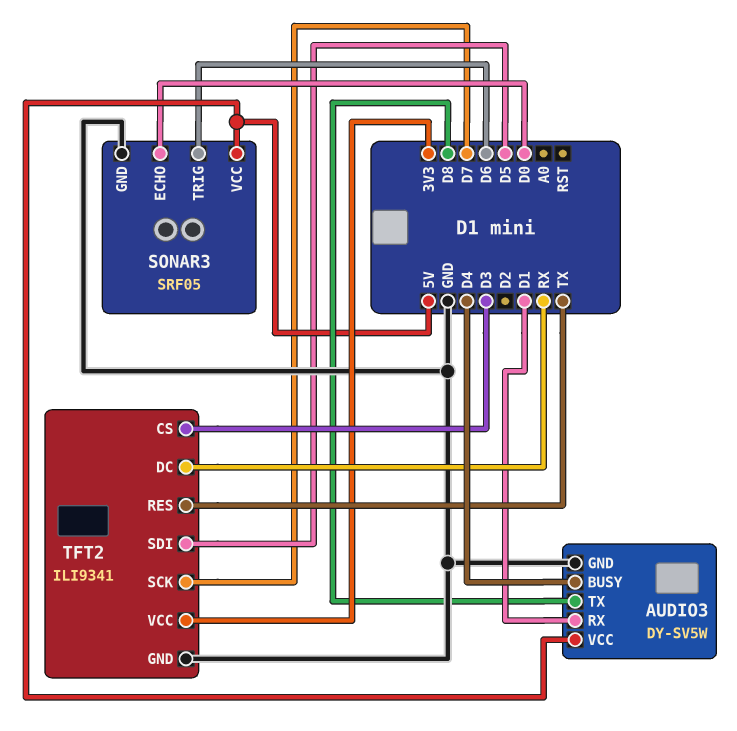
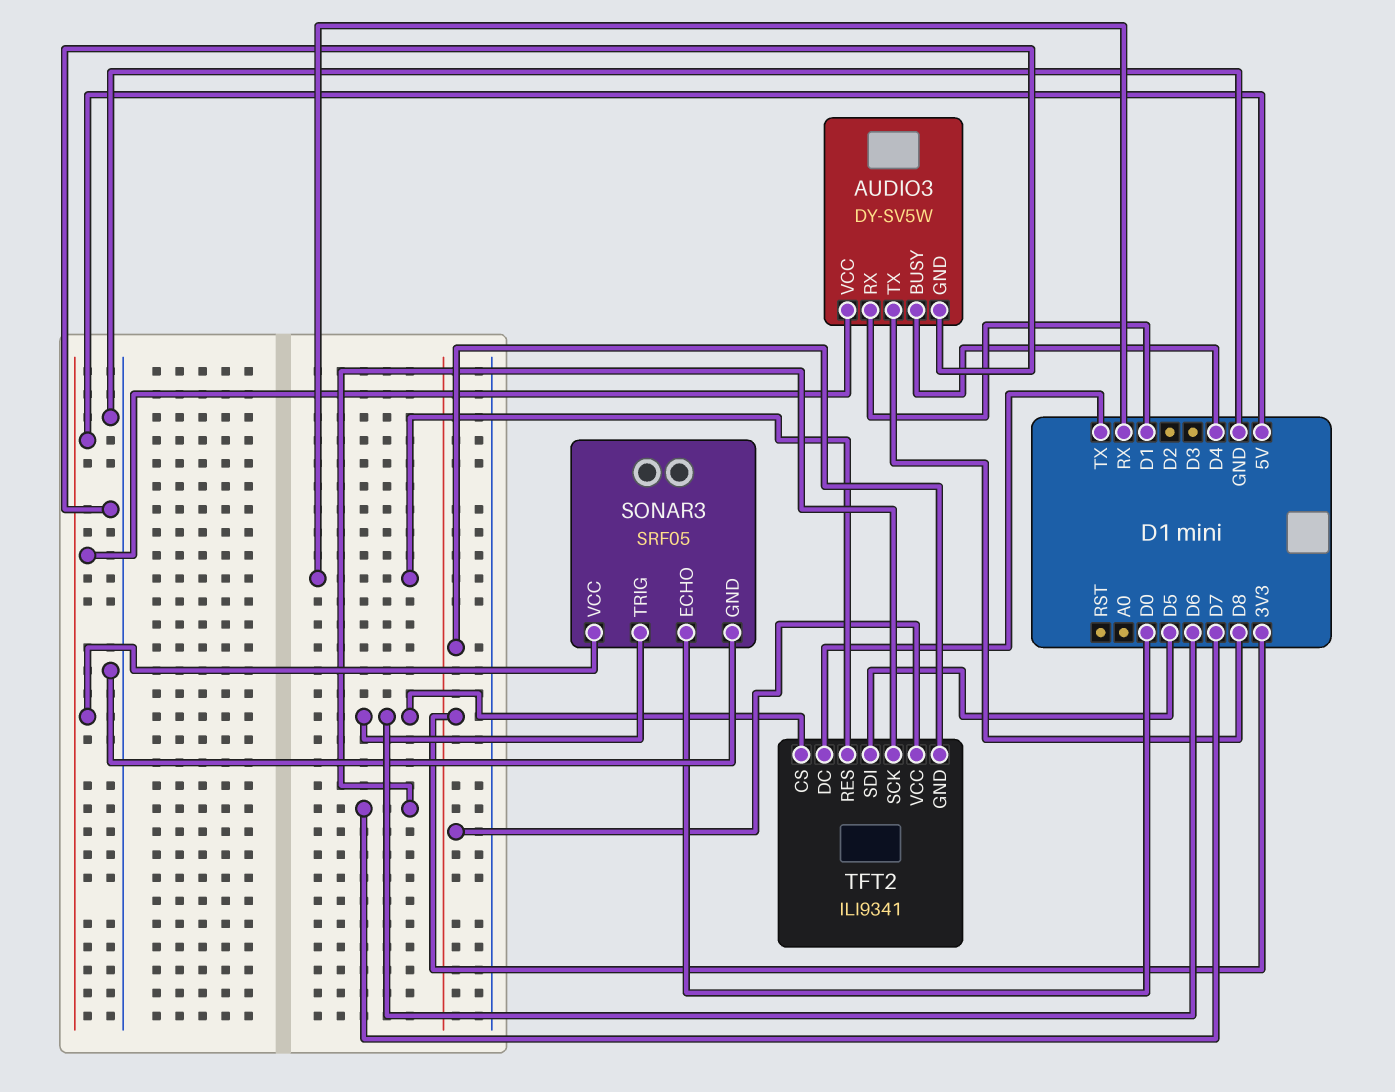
TFT2 pin CS: D3 -> D6
TFT2 pin DC: RX -> TX
TFT2 pin GND: GND -> 3V3
TFT2 pin RES: TX -> RX

